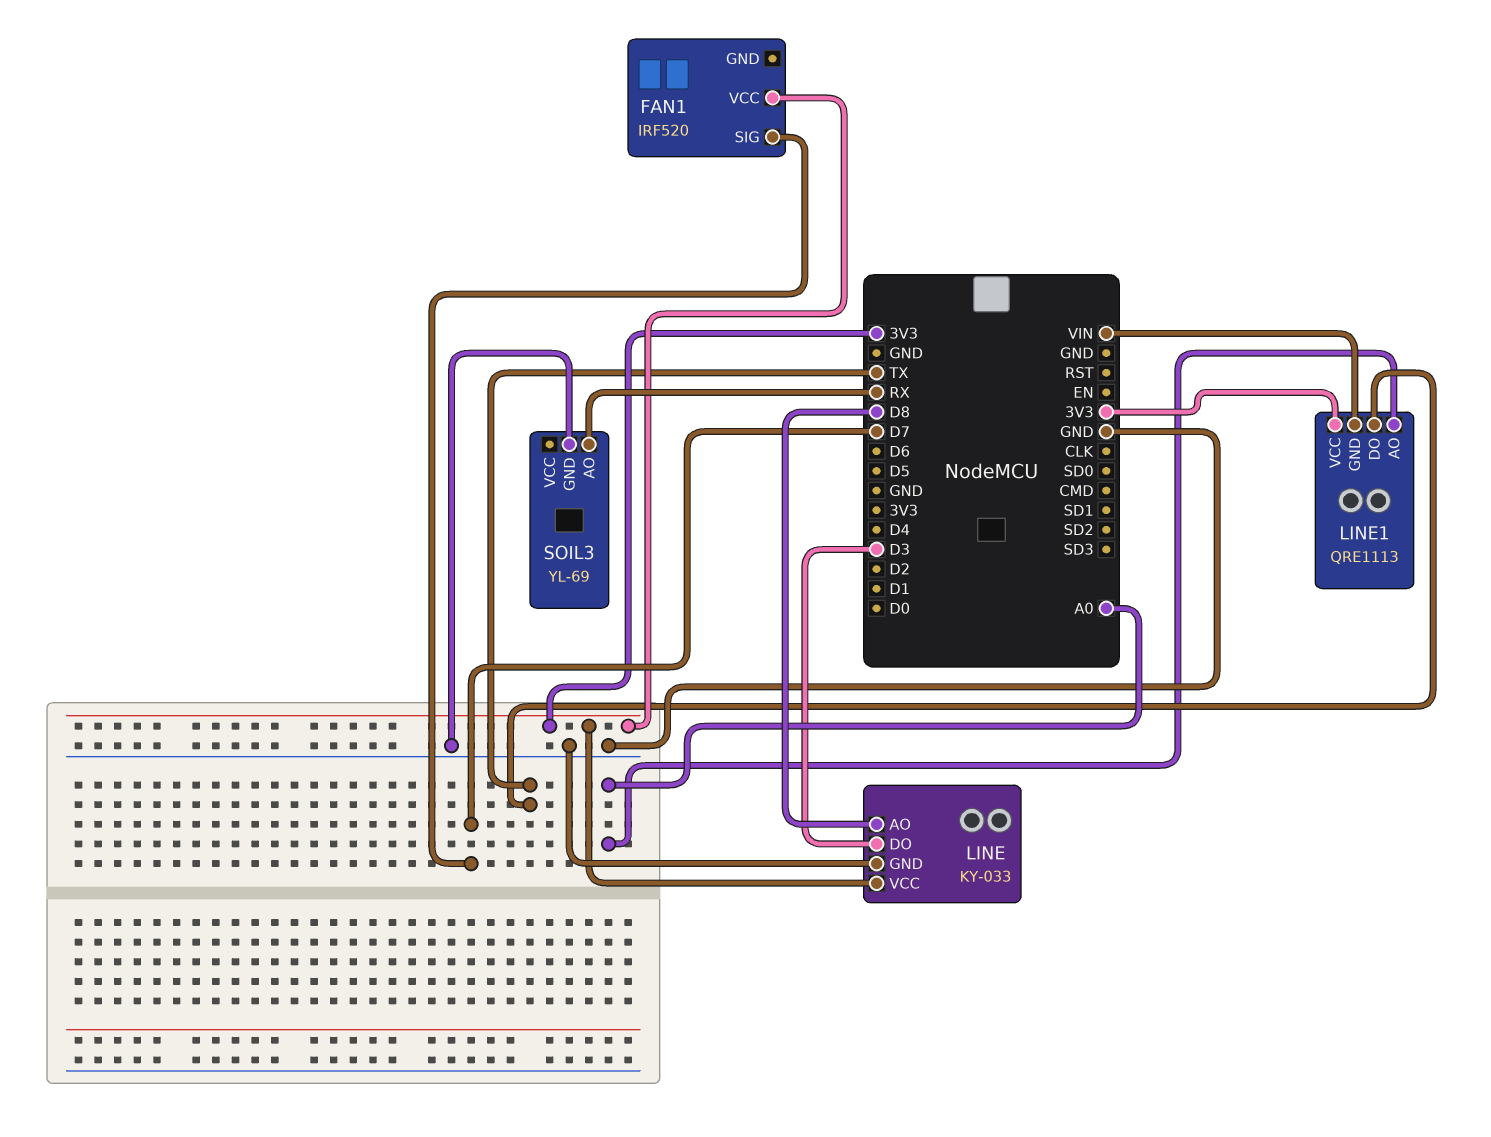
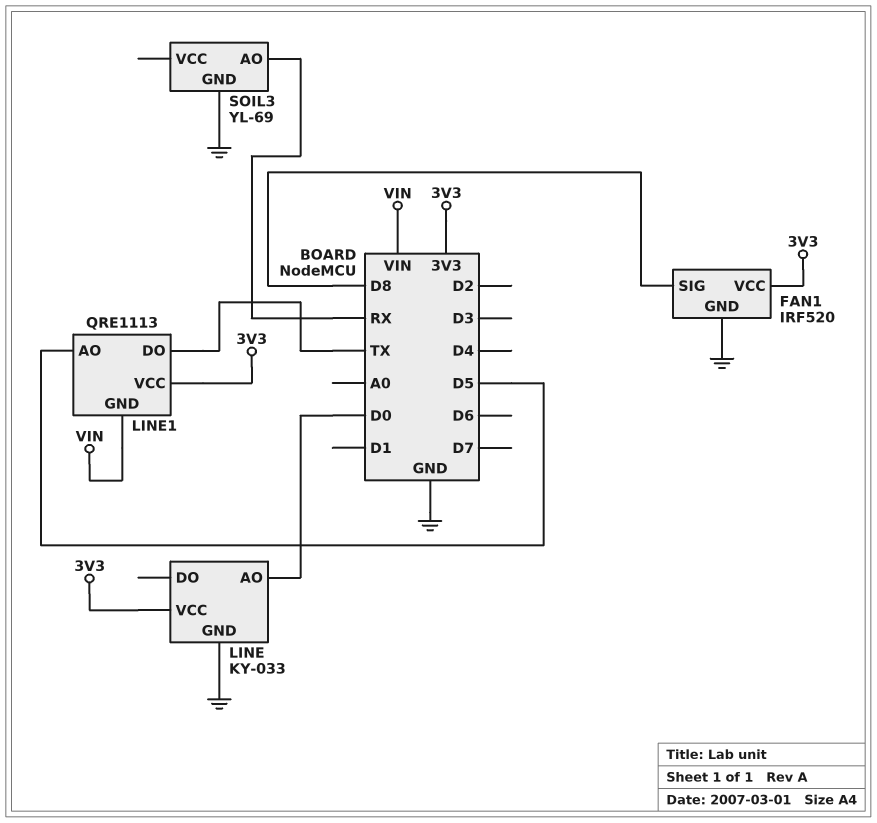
FAN1 pin GND: none -> GND
FAN1 pin SIG: D7 -> D8
LINE pin AO: D8 -> D0
LINE pin DO: D3 -> none
LINE1 pin AO: A0 -> D5

